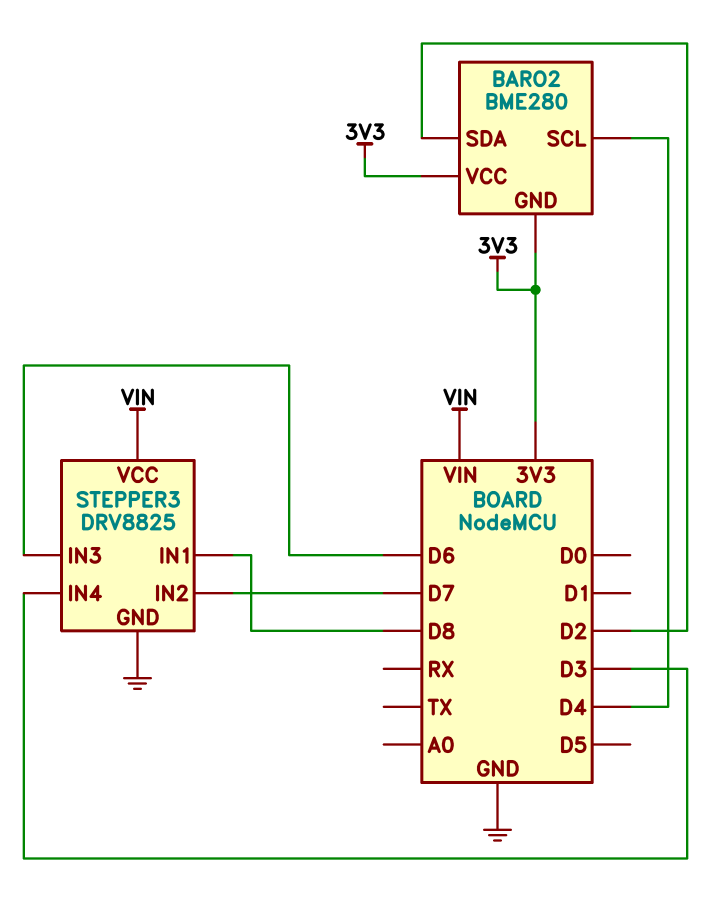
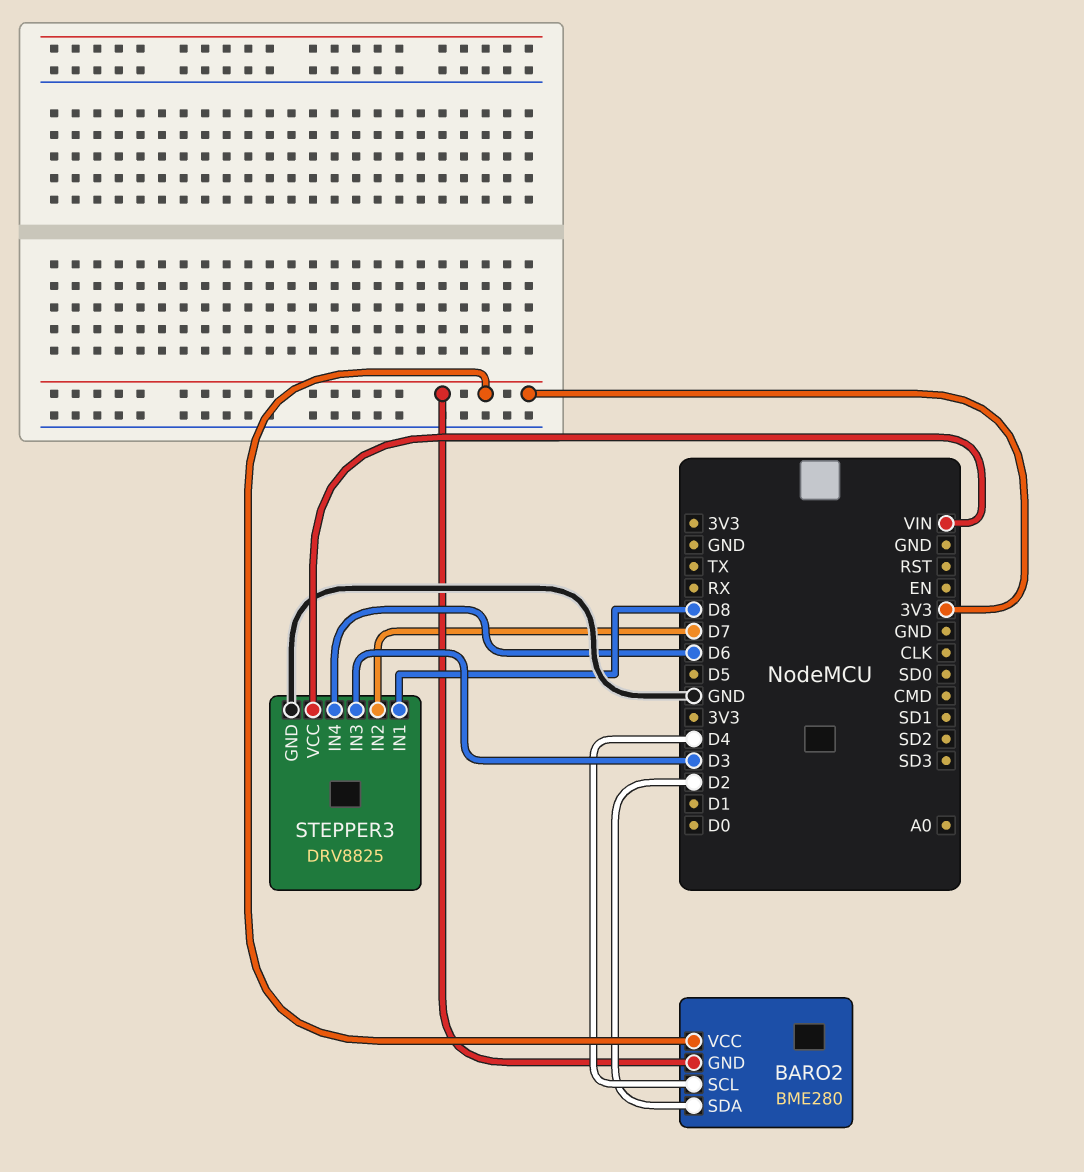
STEPPER3 pin IN3: D6 -> D3
STEPPER3 pin IN4: D3 -> D6

